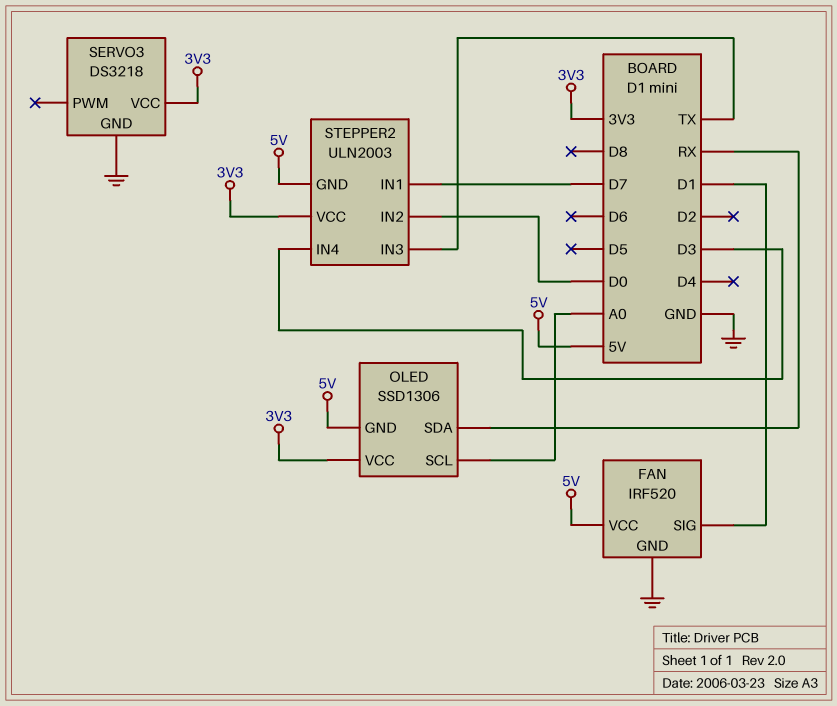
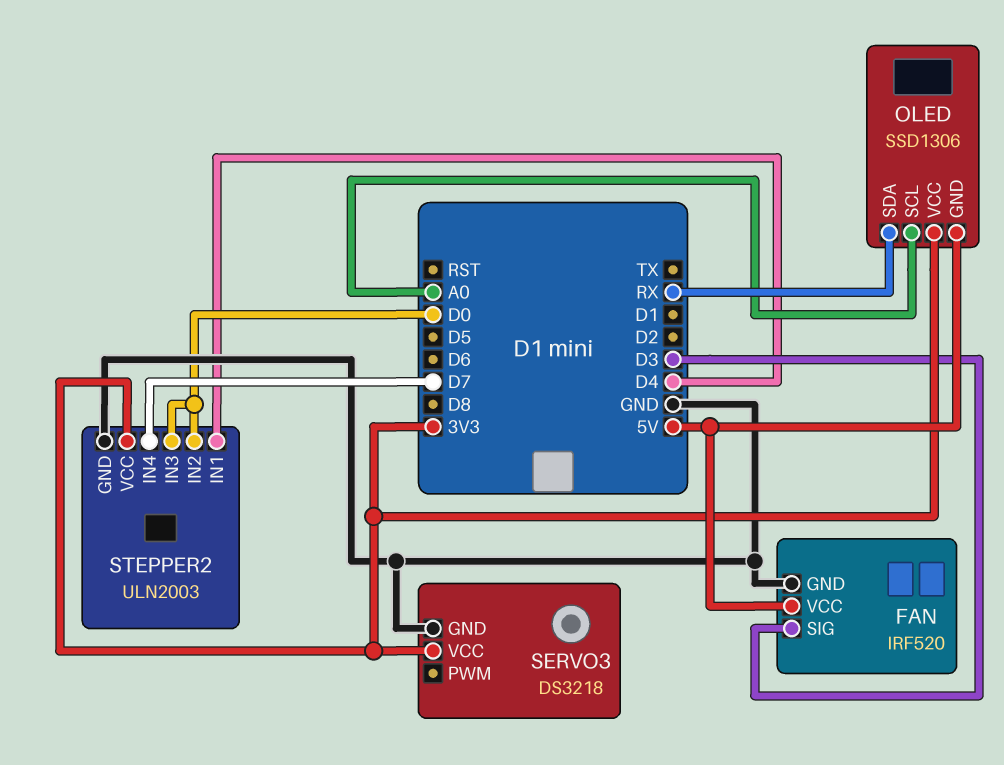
FAN pin SIG: D1 -> D3
STEPPER2 pin GND: 5V -> GND
STEPPER2 pin IN1: D7 -> D4
STEPPER2 pin IN3: TX -> D0
STEPPER2 pin IN4: D3 -> D7

